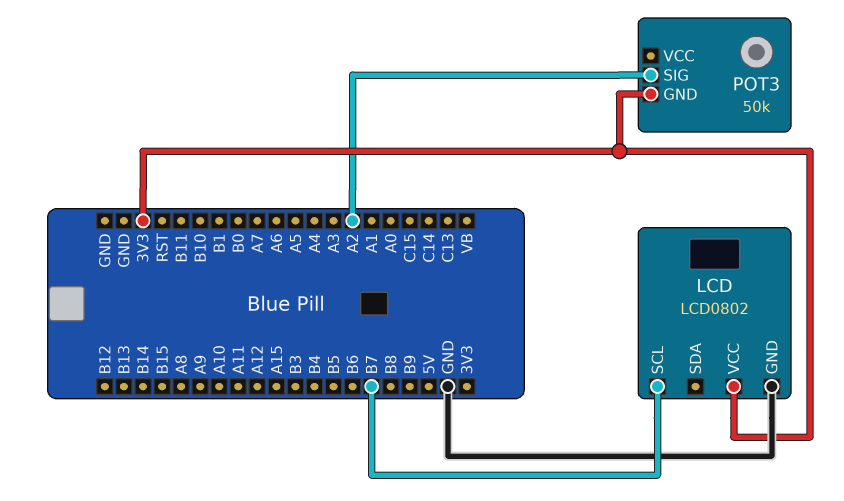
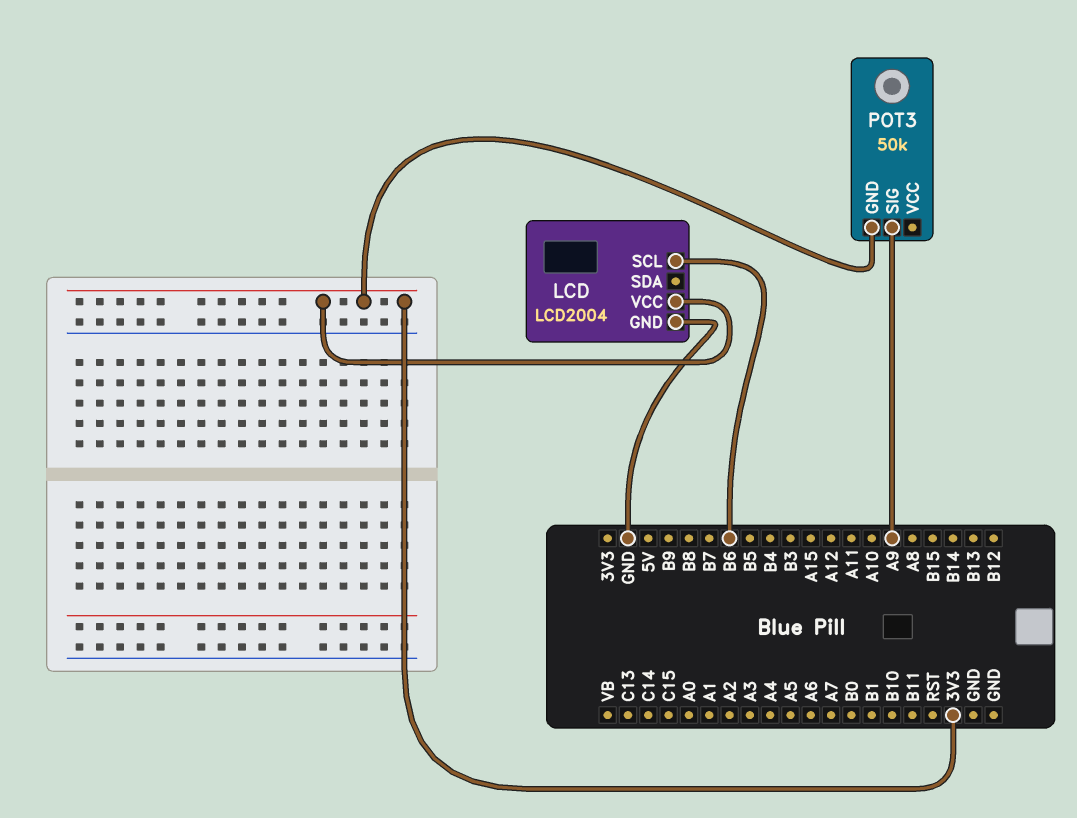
LCD: LCD0802 -> LCD2004
LCD pin SCL: B7 -> B6
POT3 pin SIG: A2 -> A9

